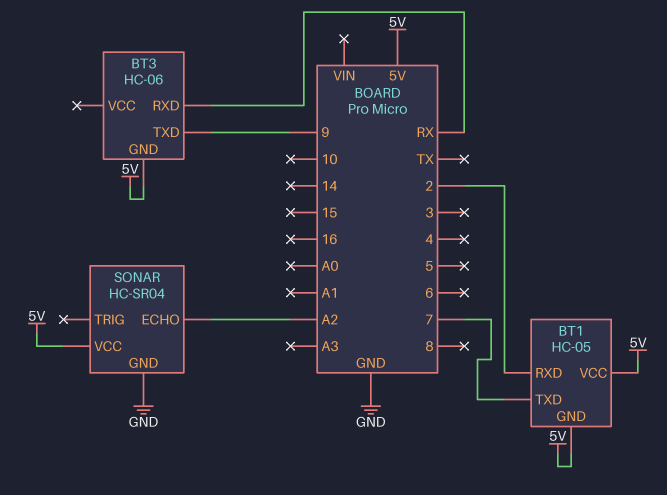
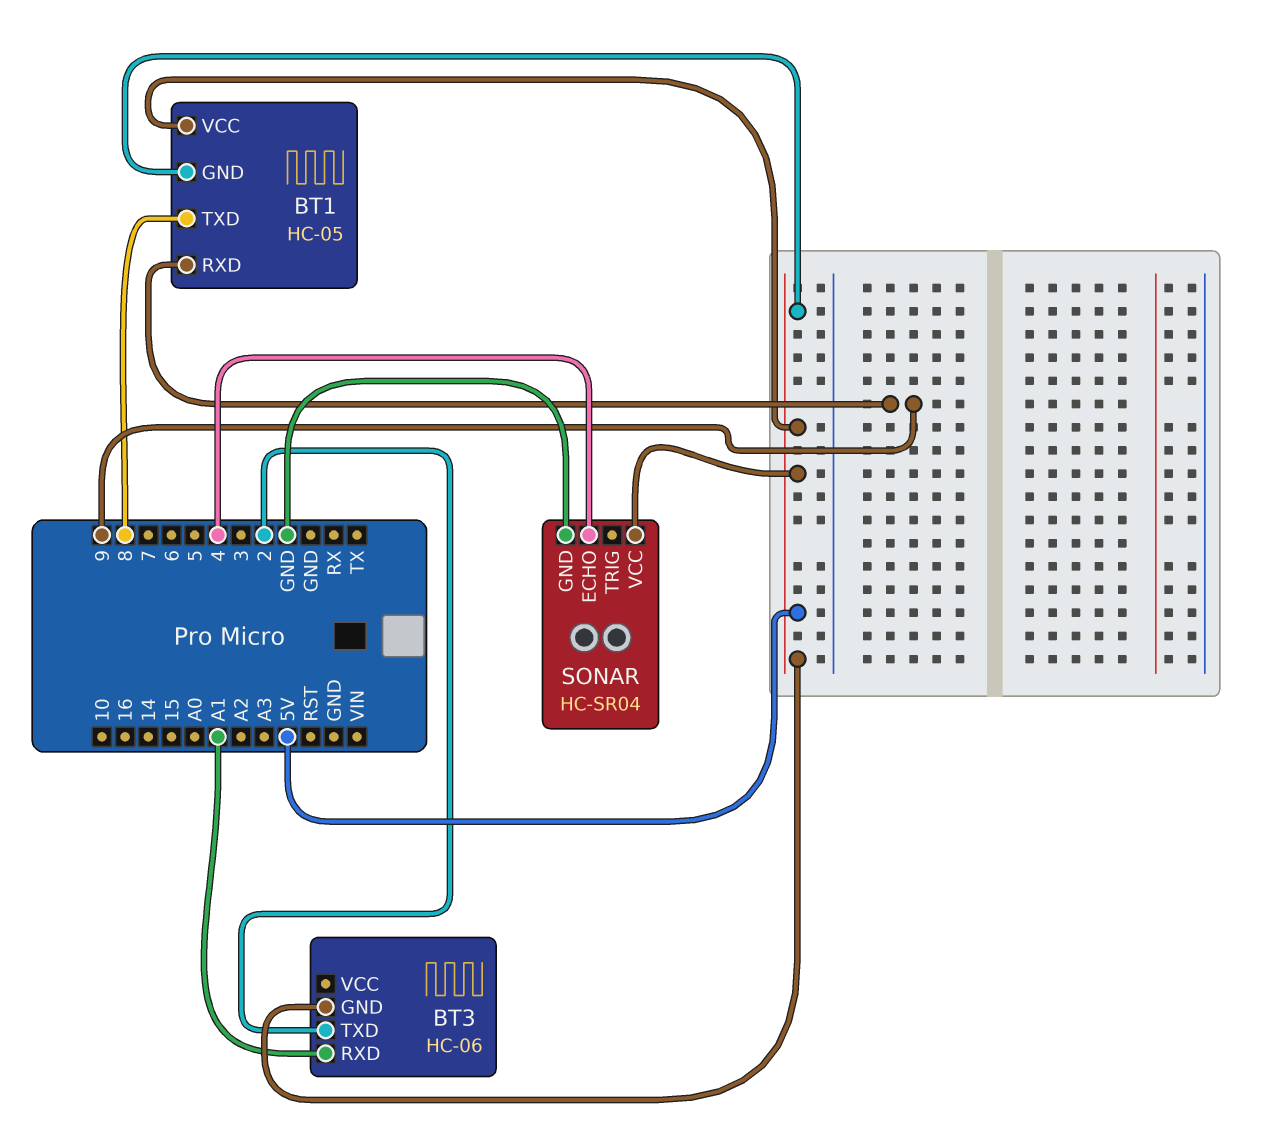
BT1 pin RXD: 2 -> 9
BT1 pin TXD: 7 -> 8
BT3 pin RXD: RX -> A1
BT3 pin TXD: 9 -> 2
SONAR pin ECHO: A2 -> 4

